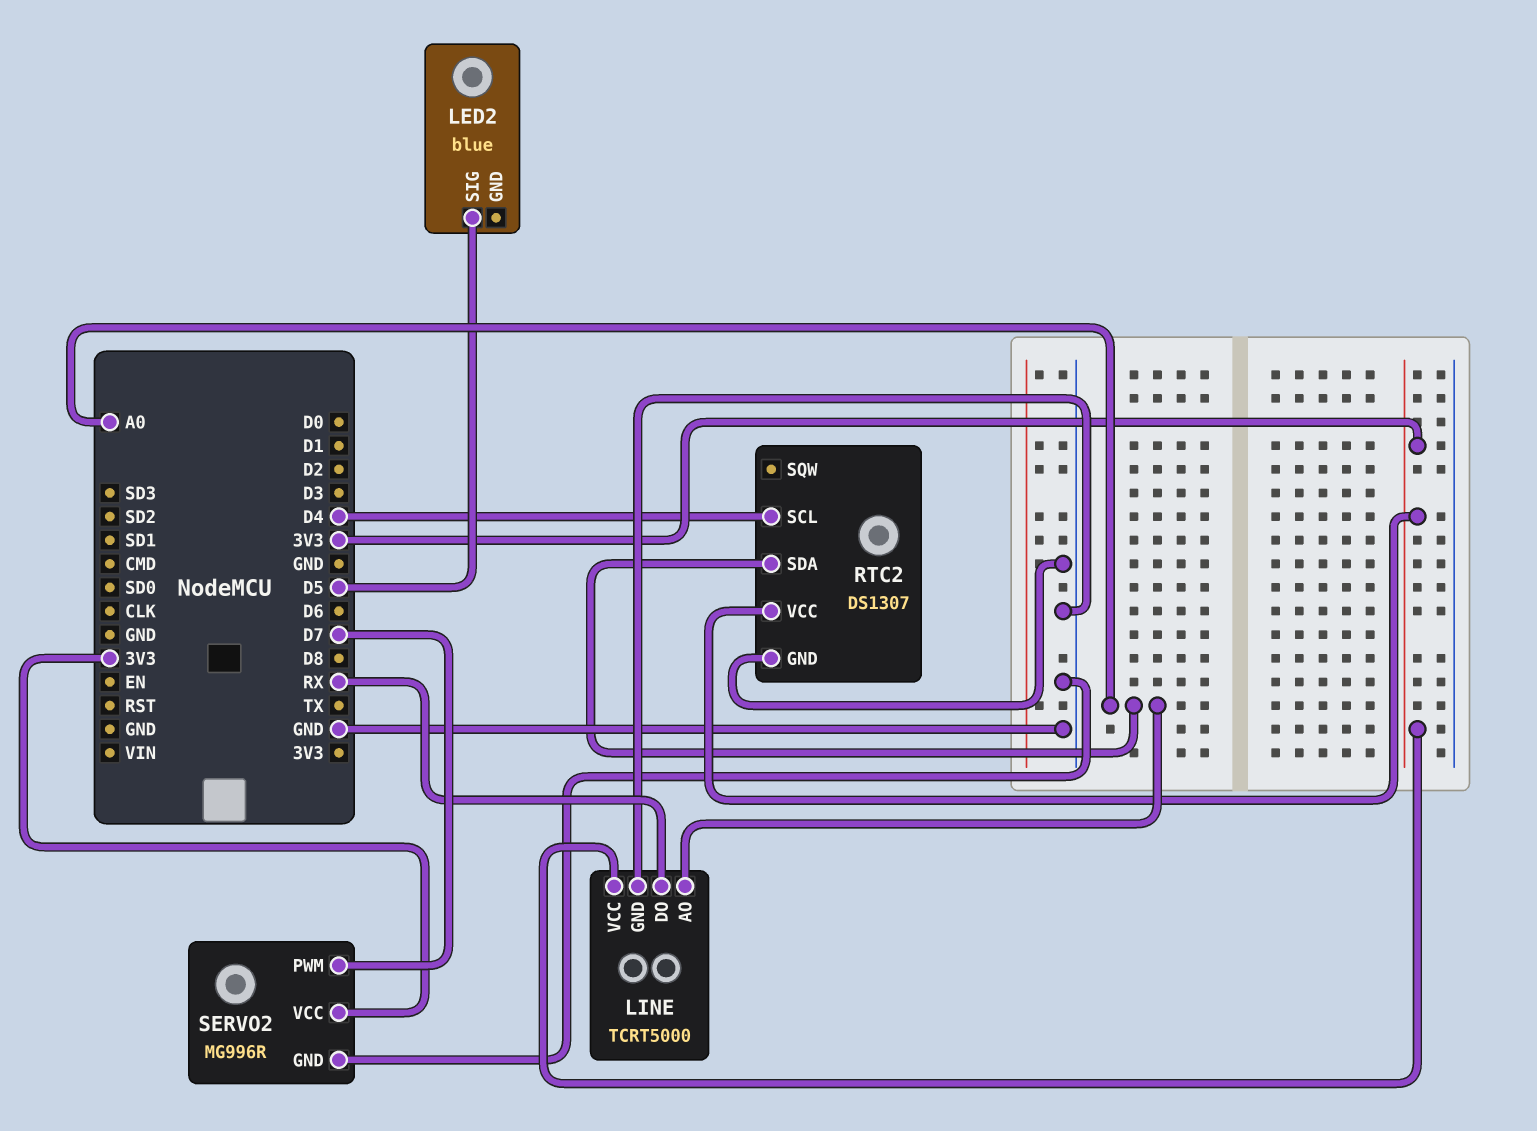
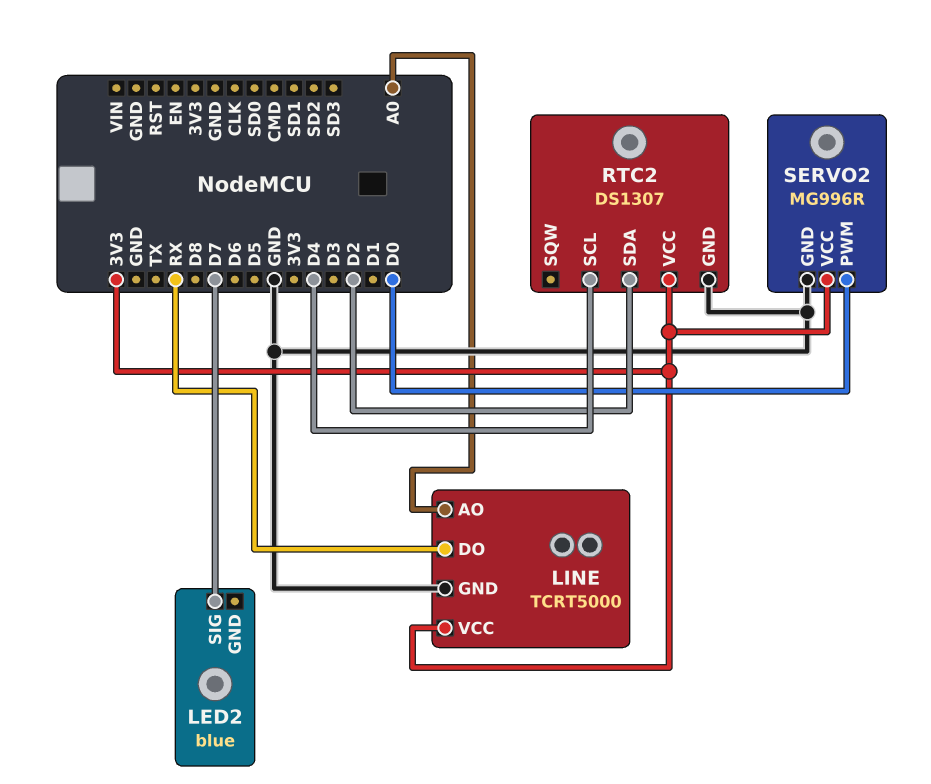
LED2 pin SIG: D5 -> D7
RTC2 pin SDA: A0 -> D2
SERVO2 pin PWM: D7 -> D0

